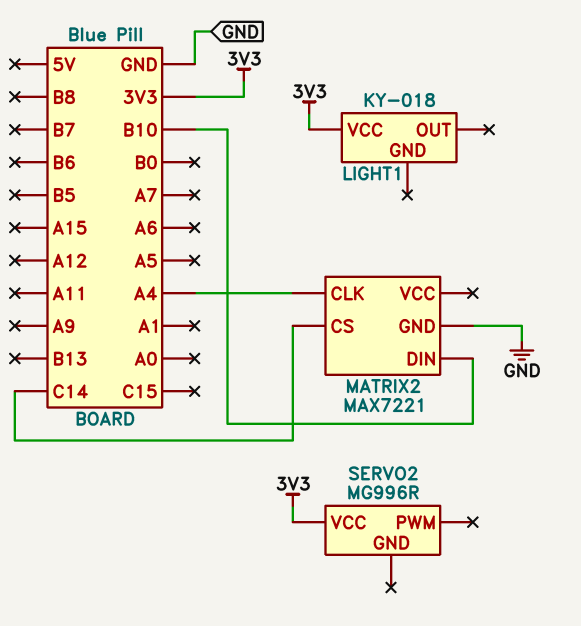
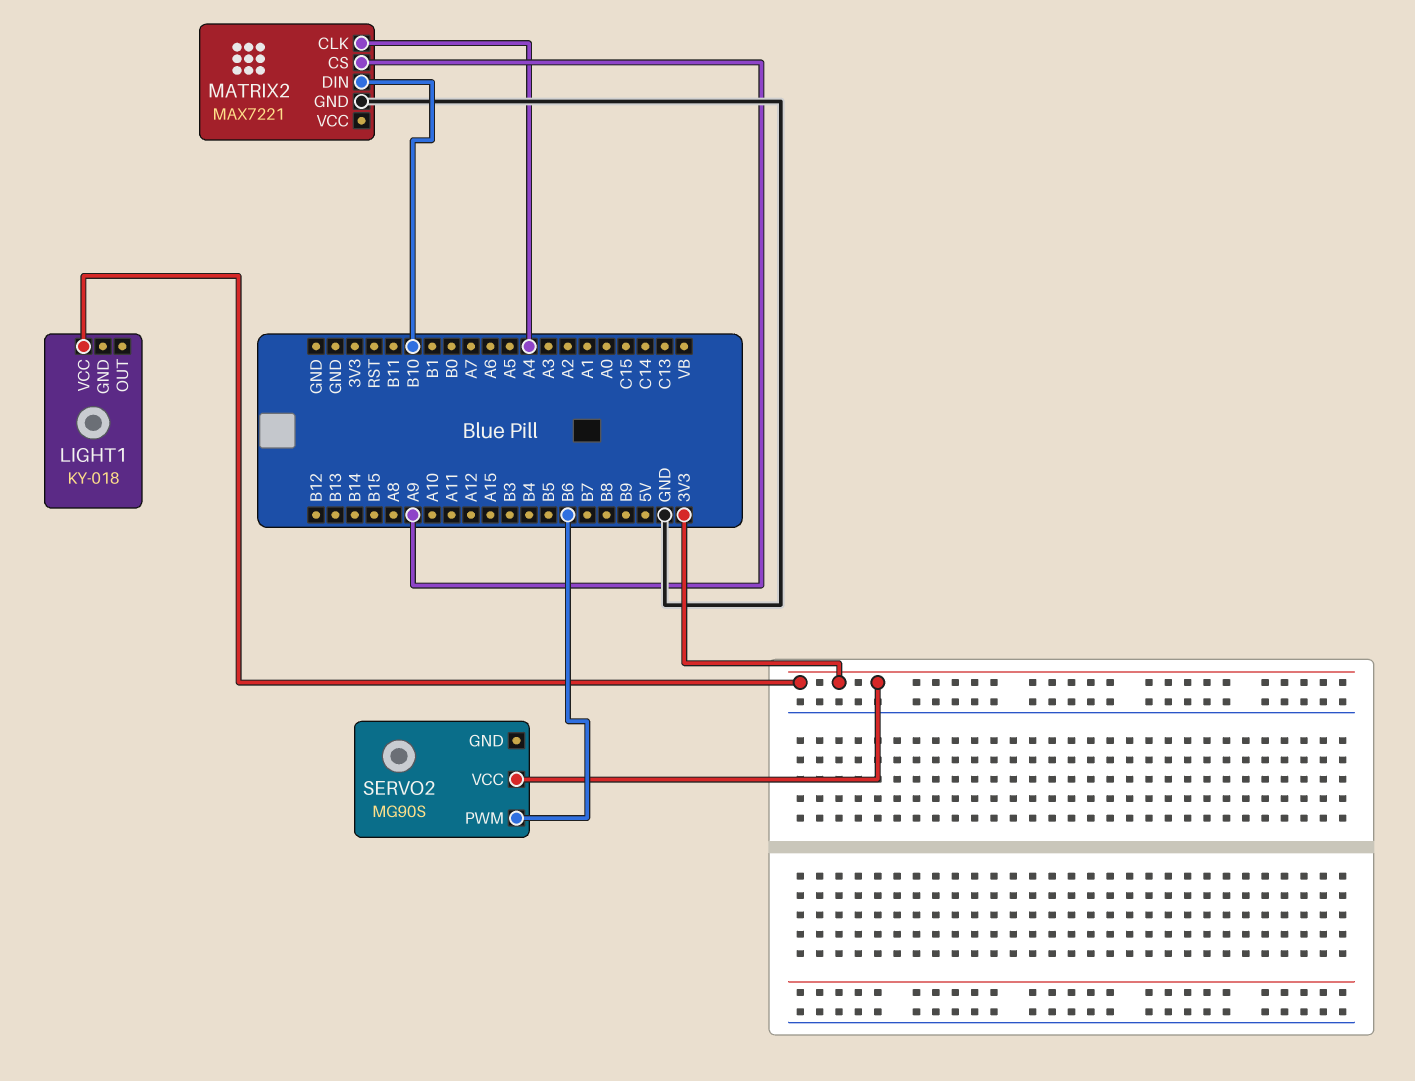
MATRIX2 pin CS: C14 -> A9
SERVO2: MG996R -> MG90S
SERVO2 pin PWM: none -> B6

